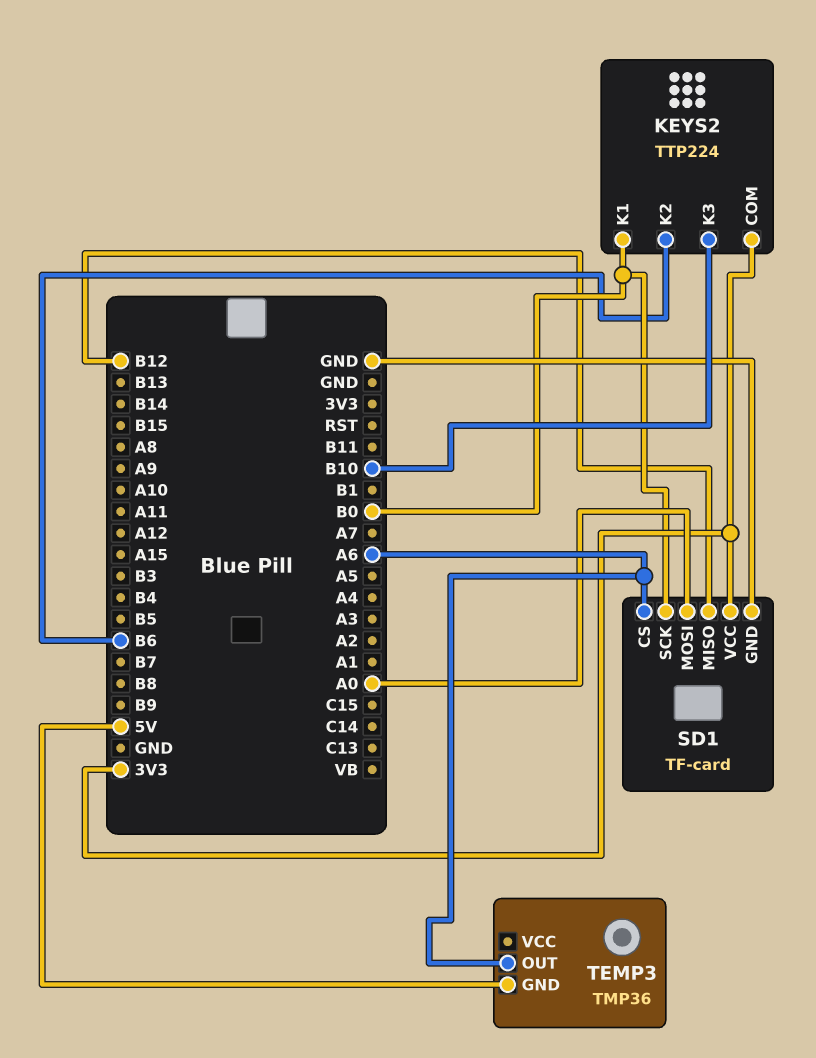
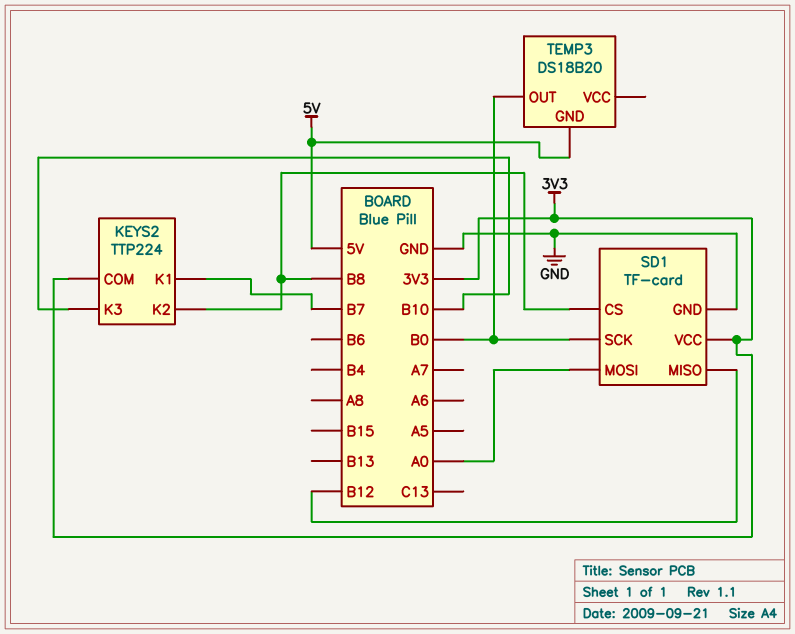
KEYS2 pin K1: B0 -> B7
KEYS2 pin K2: B6 -> B8
SD1 pin CS: A6 -> B8
TEMP3: TMP36 -> DS18B20
TEMP3 pin OUT: A6 -> B0

